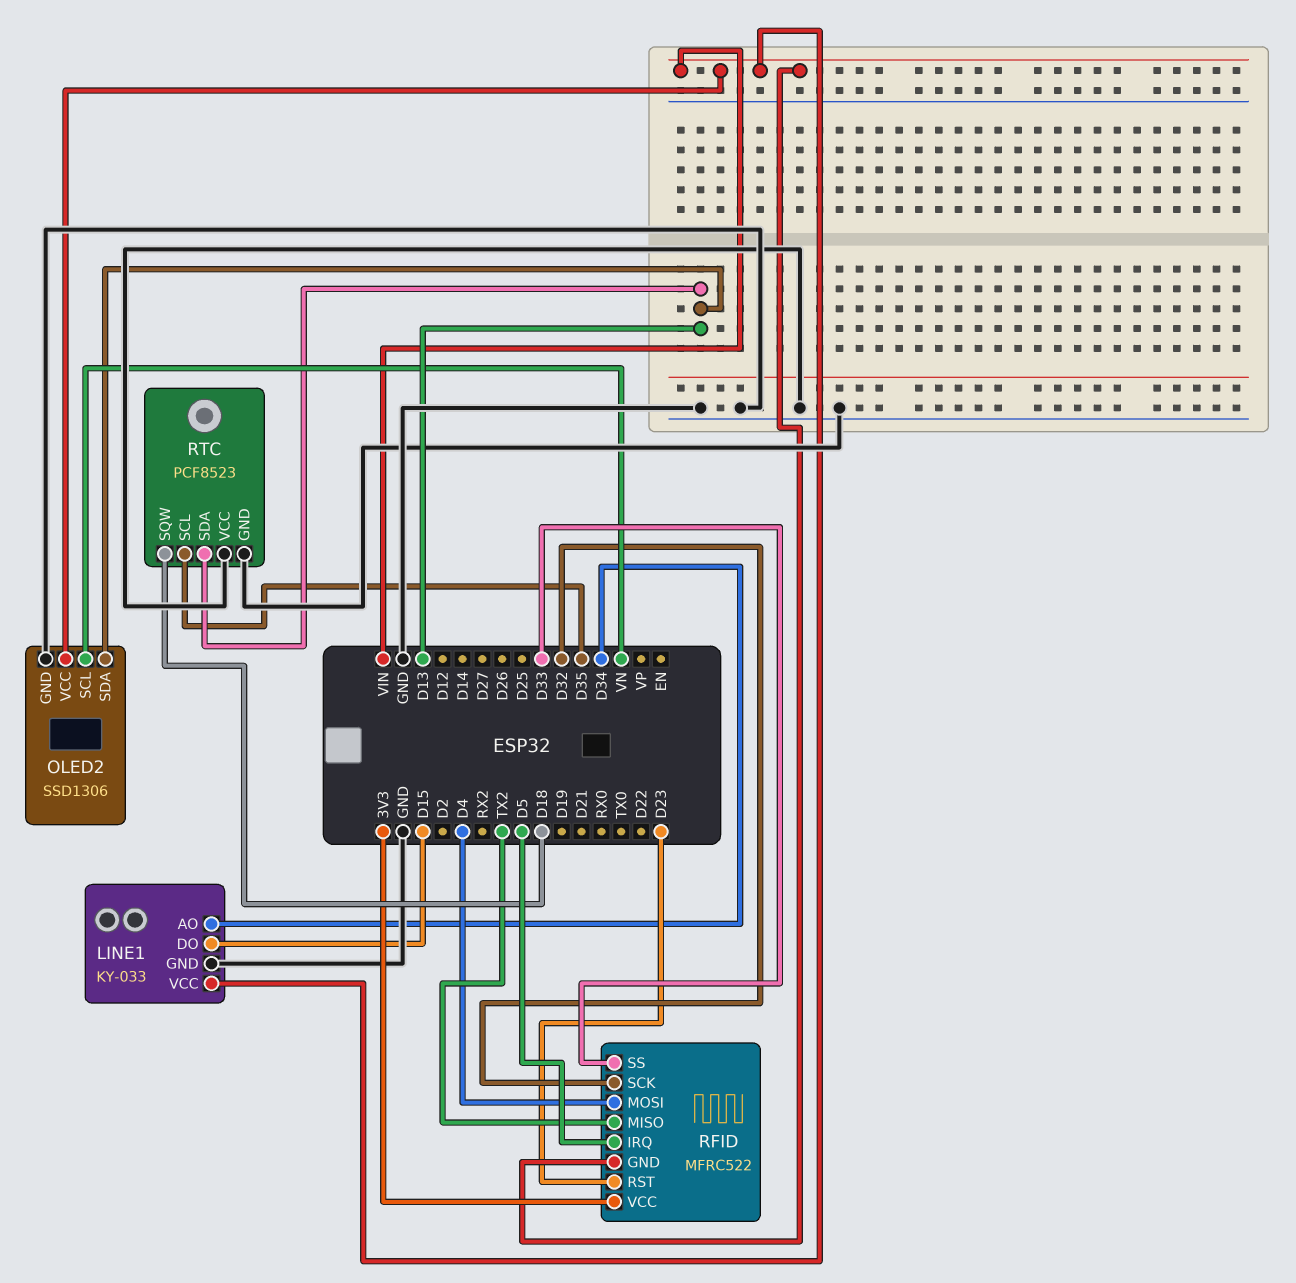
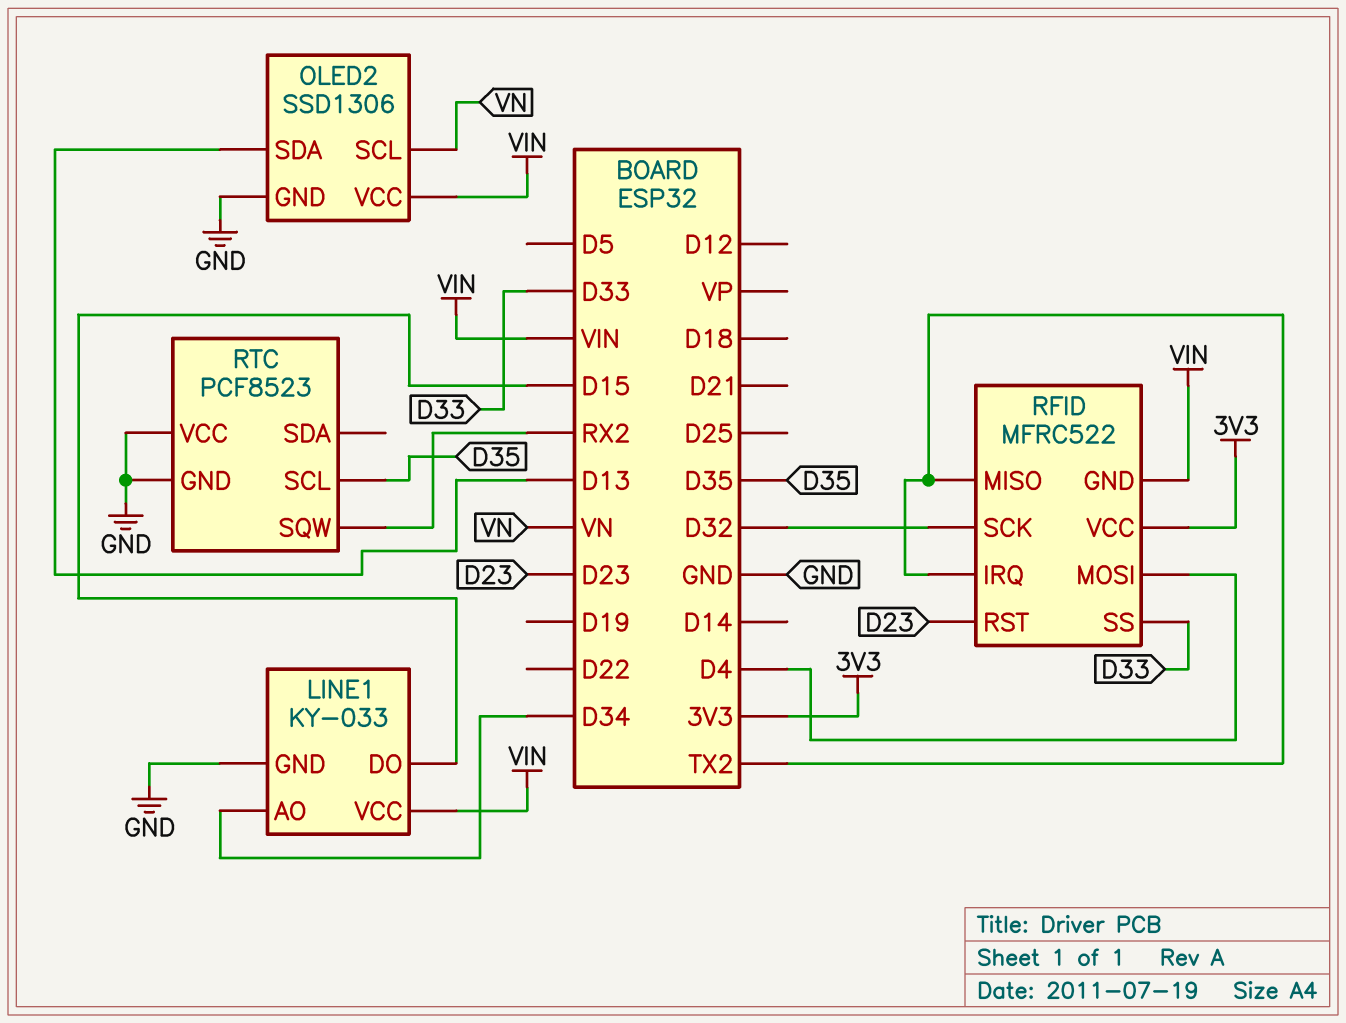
RFID pin IRQ: D5 -> TX2
RTC pin SDA: D13 -> none
RTC pin SQW: D18 -> RX2

